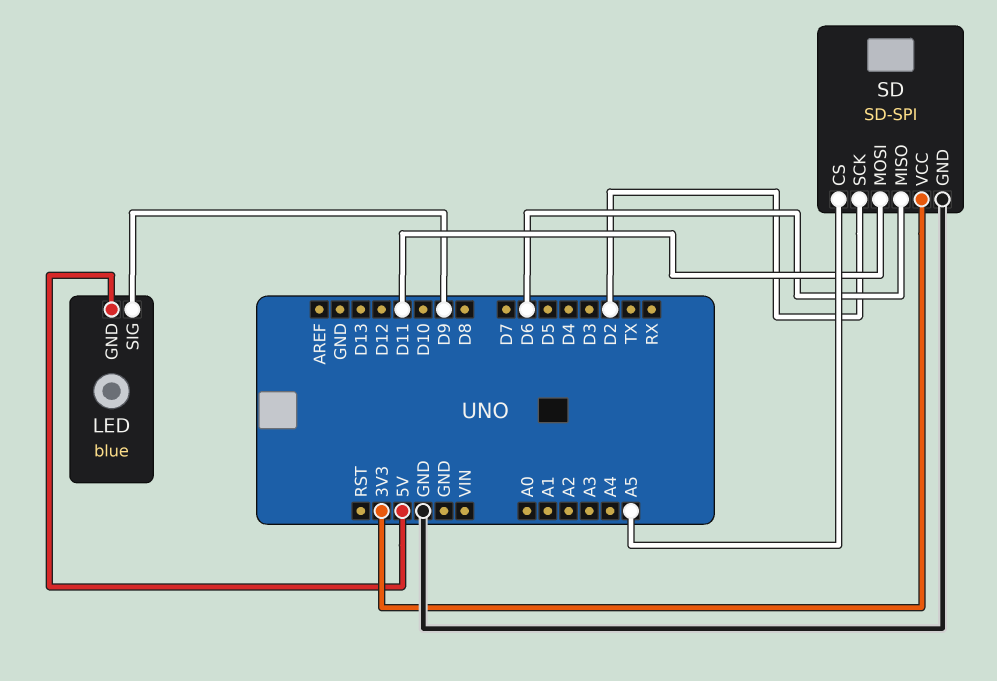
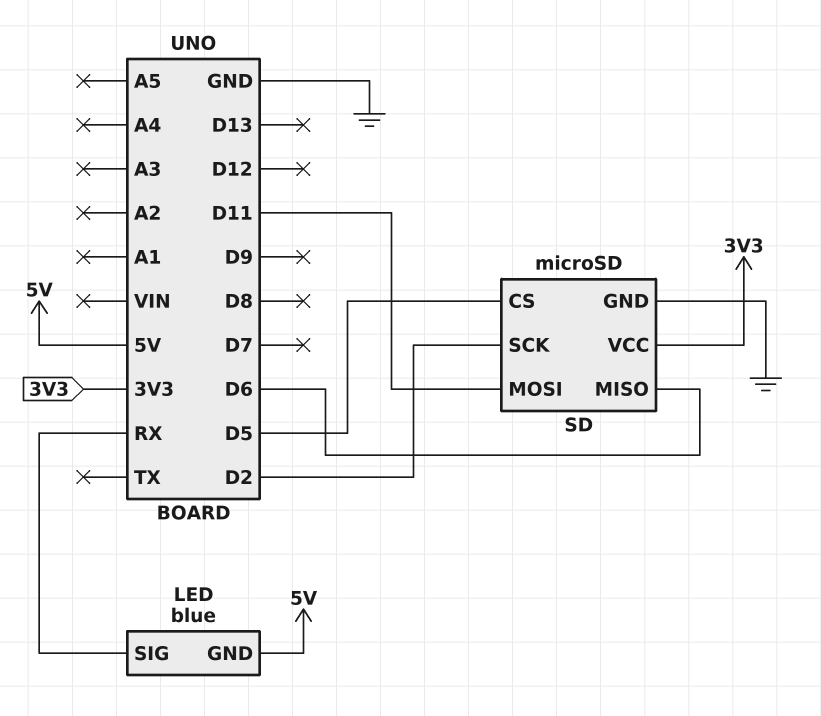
LED pin SIG: D9 -> RX
SD: SD-SPI -> microSD
SD pin CS: A5 -> D5

